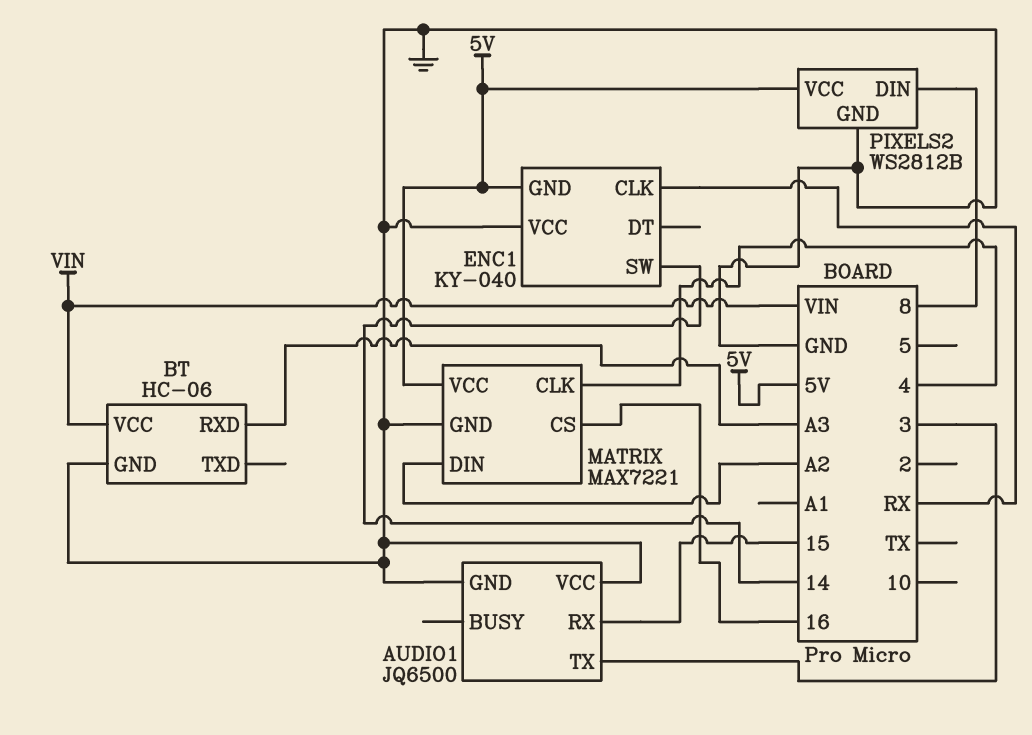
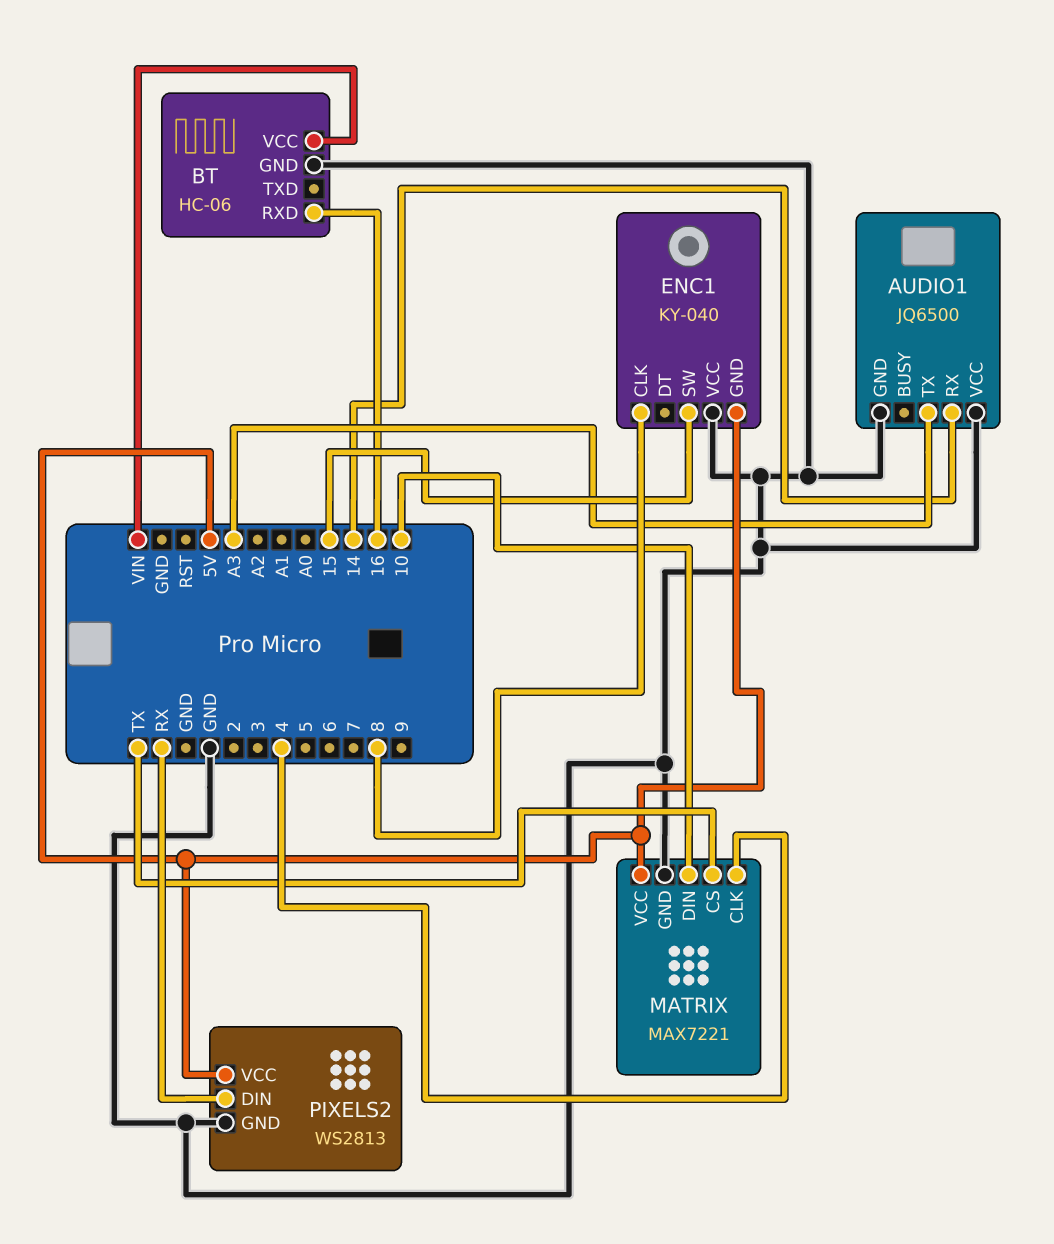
AUDIO1 pin RX: 15 -> 14
AUDIO1 pin TX: 3 -> A3
BT pin RXD: A3 -> 16
ENC1 pin CLK: RX -> 8
ENC1 pin SW: 14 -> 15
MATRIX pin CS: 16 -> TX
MATRIX pin DIN: A2 -> 10
PIXELS2: WS2812B -> WS2813
PIXELS2 pin DIN: 8 -> RX

